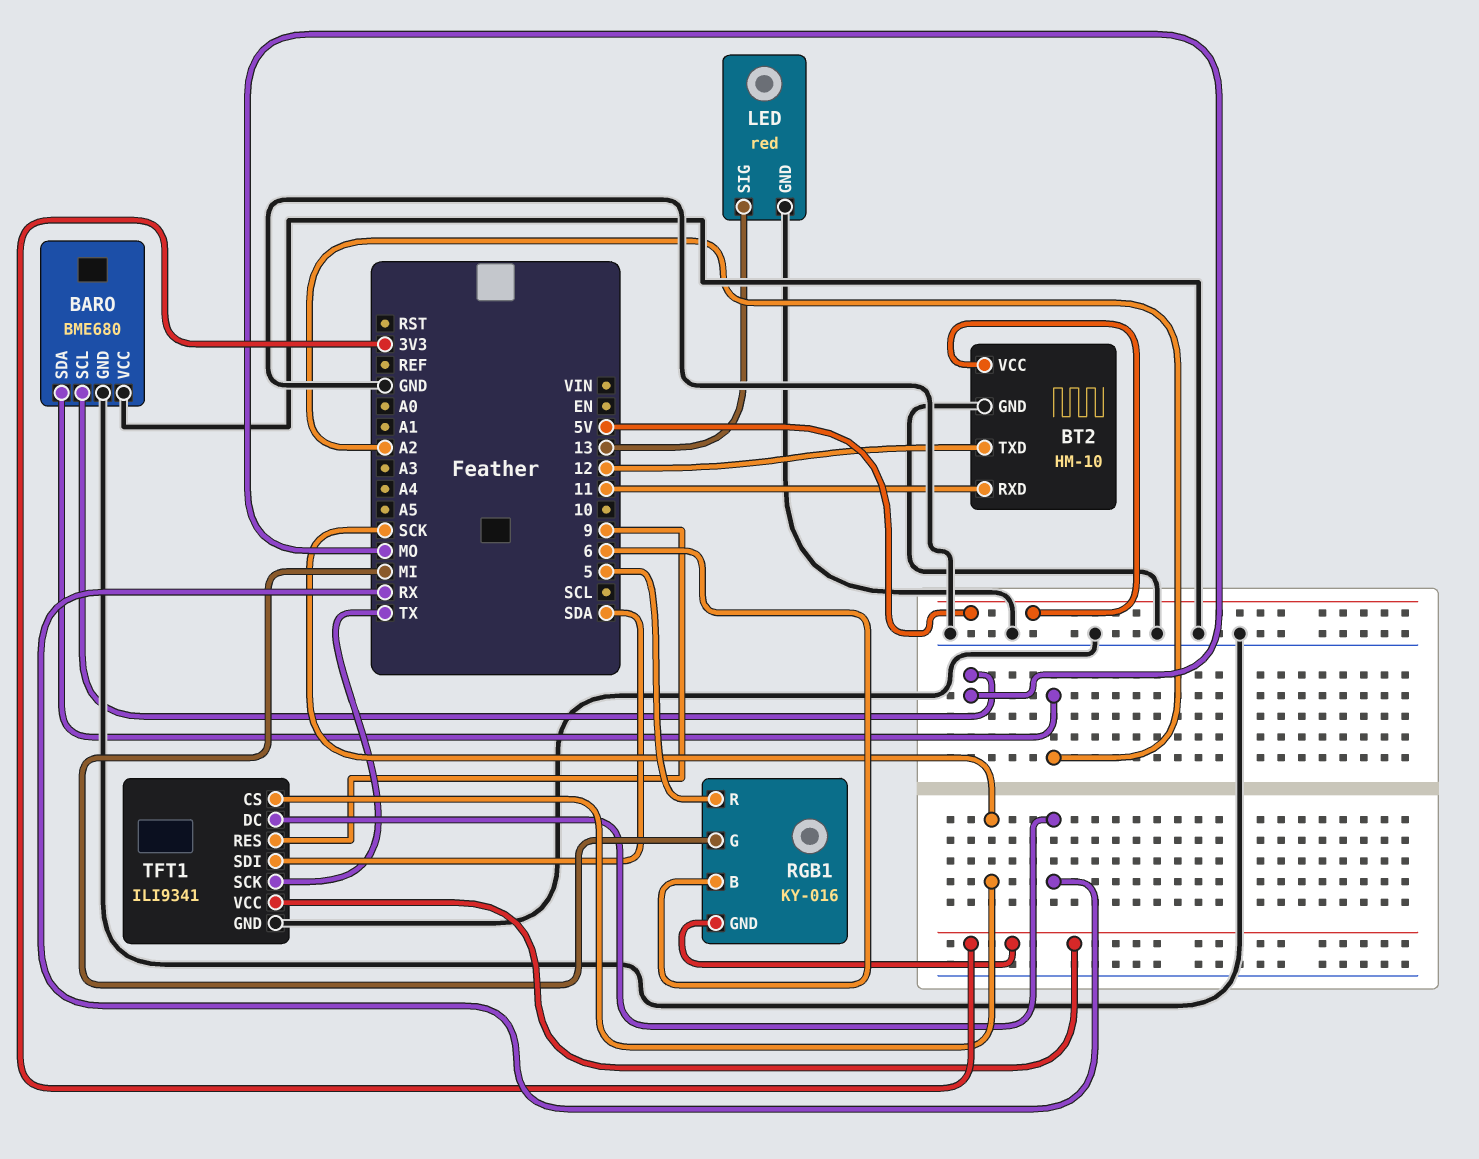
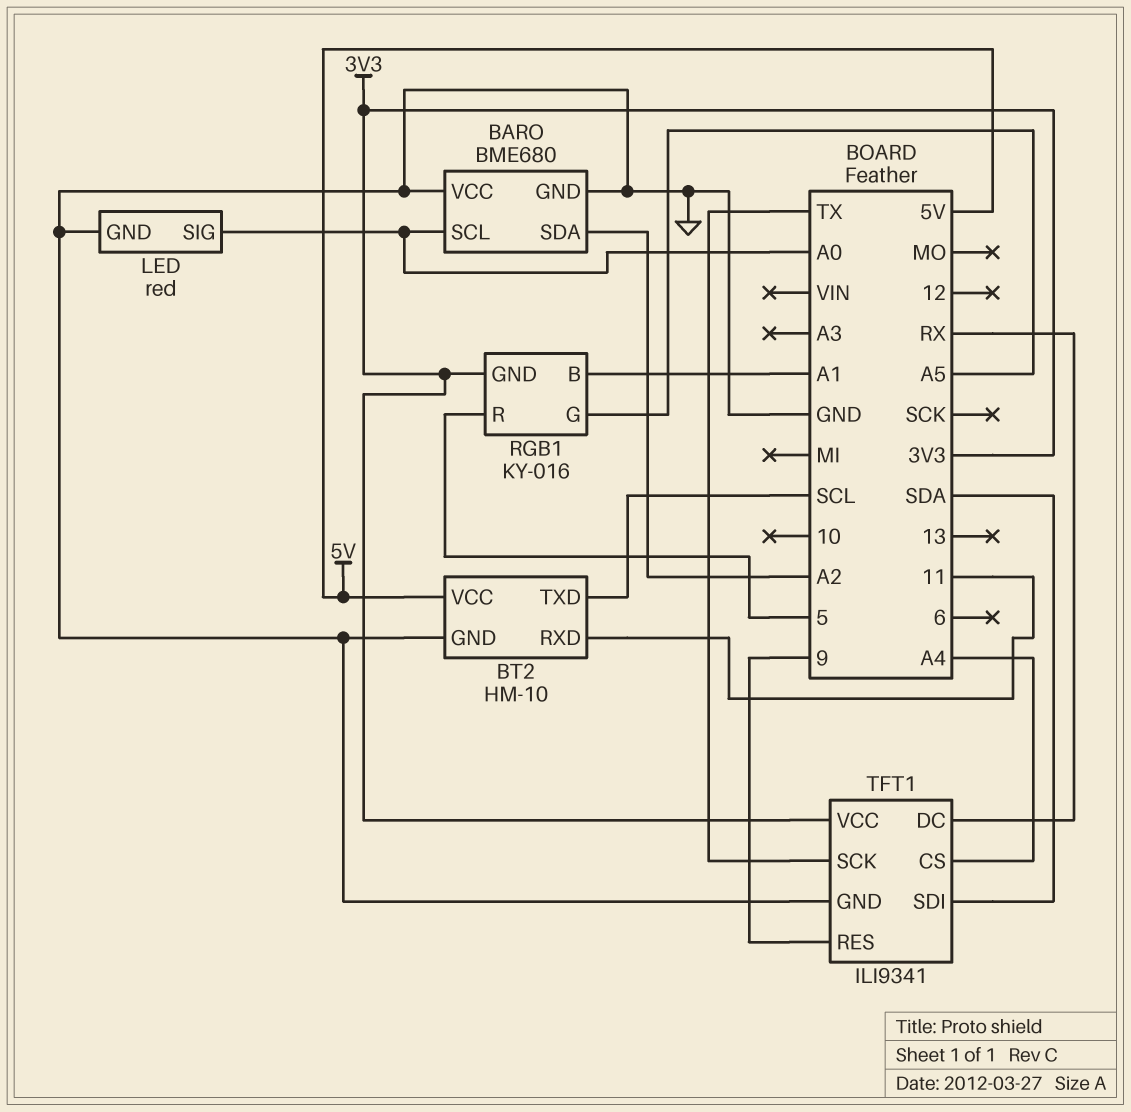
BARO pin SCL: MO -> A0
BT2 pin TXD: 12 -> SCL
LED pin SIG: 13 -> A0
RGB1 pin B: 6 -> A1
RGB1 pin G: MI -> A5
TFT1 pin CS: SCK -> A4

